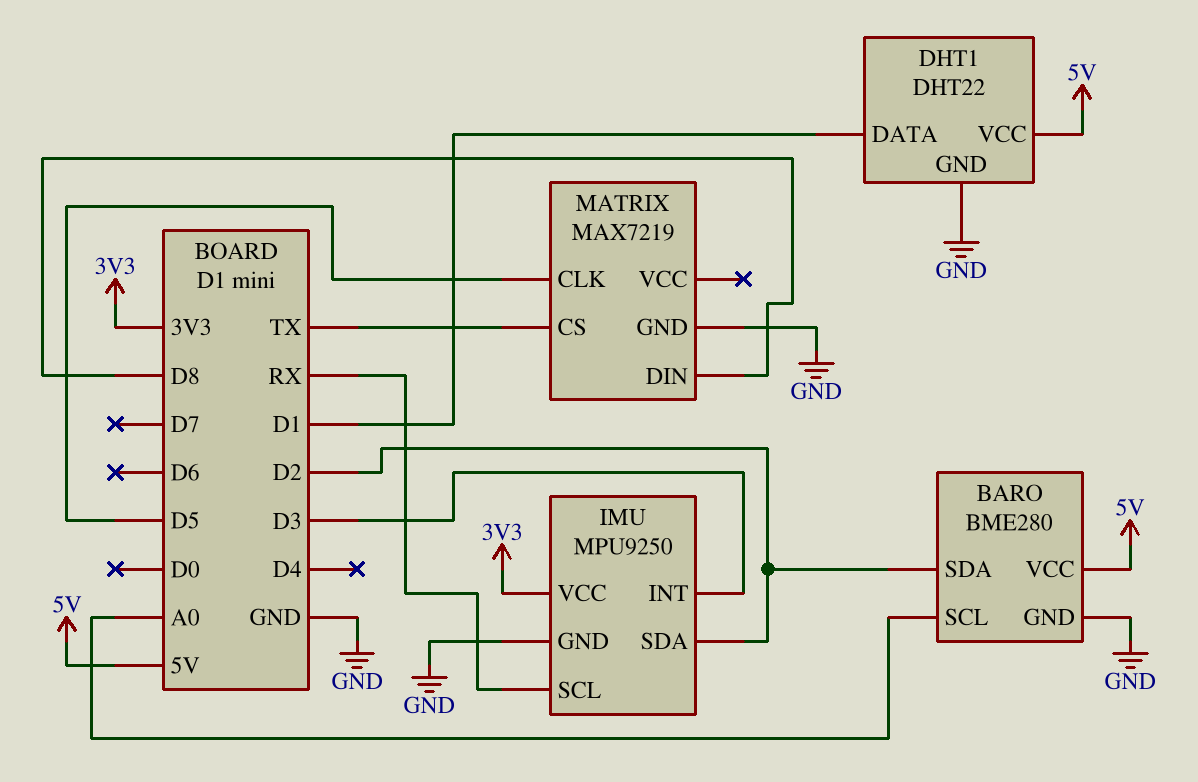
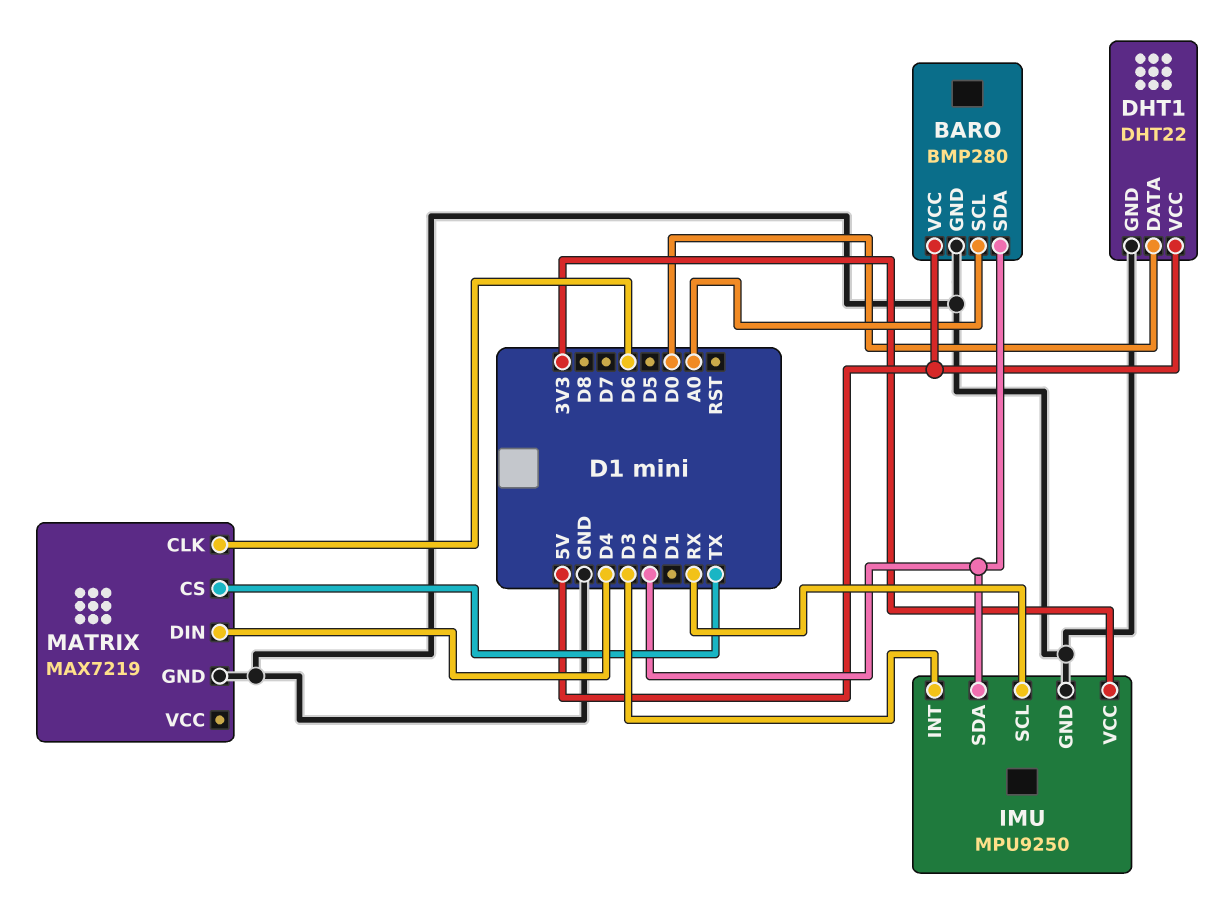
BARO: BME280 -> BMP280
DHT1 pin DATA: D1 -> D0
MATRIX pin CLK: D5 -> D6
MATRIX pin DIN: D8 -> D4

